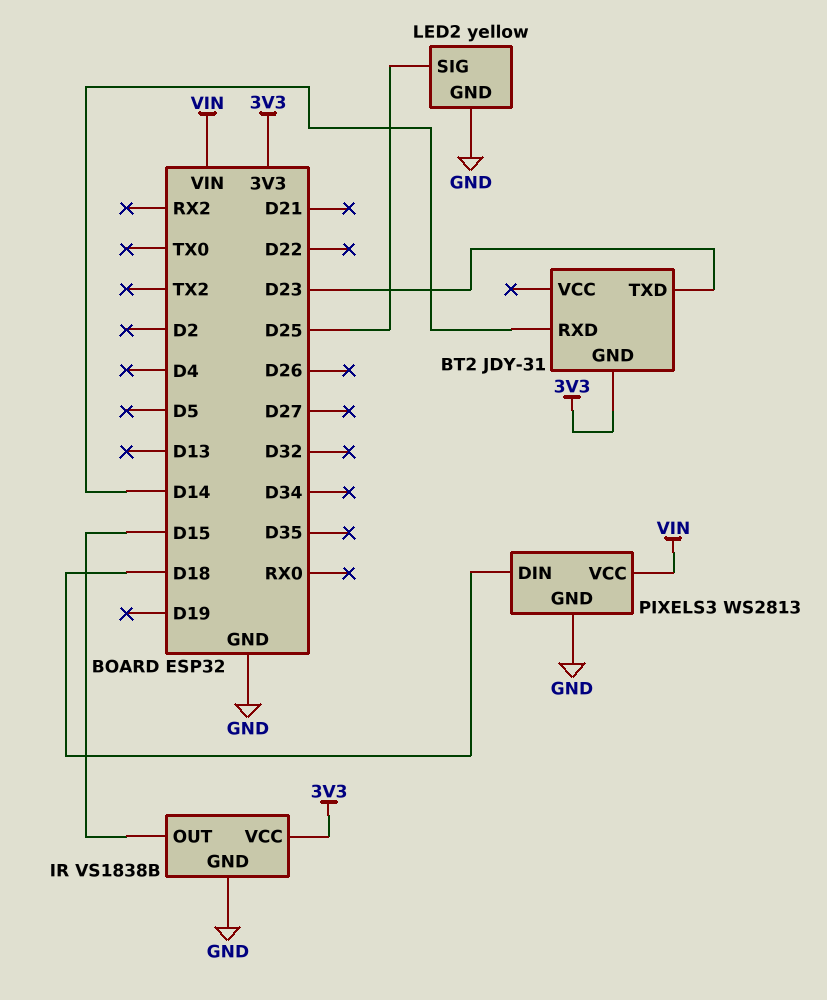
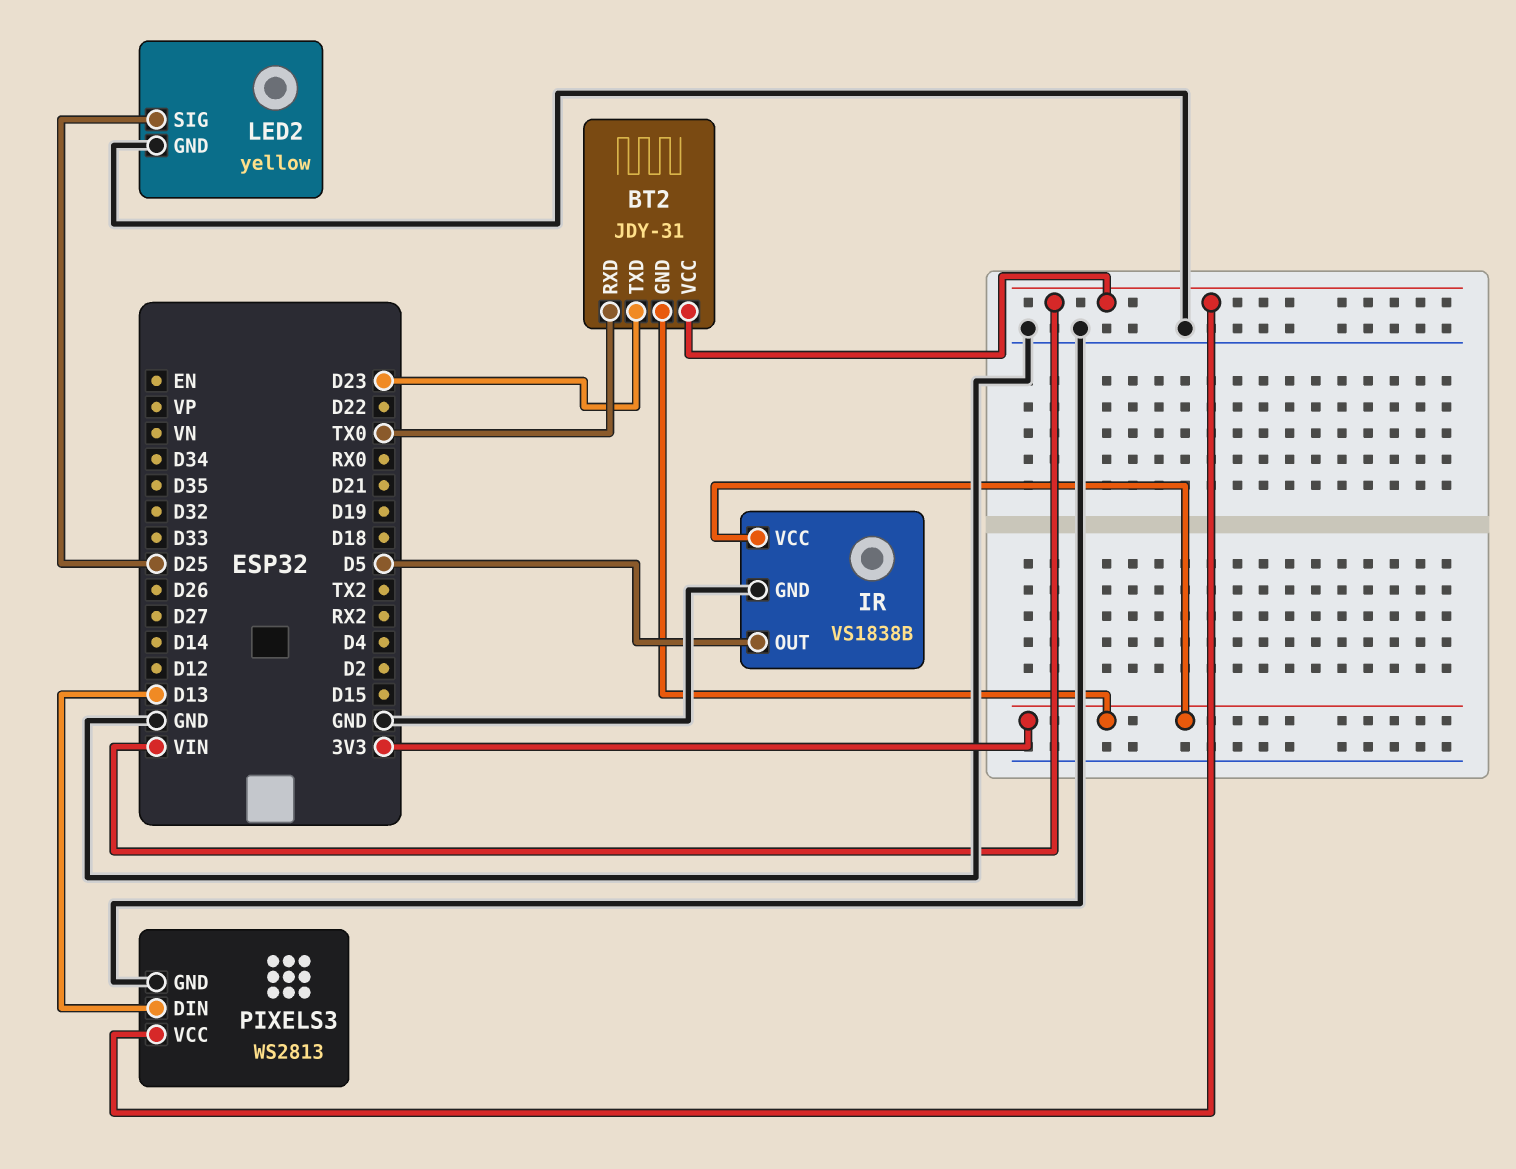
BT2 pin RXD: D14 -> TX0
BT2 pin VCC: none -> VIN
IR pin OUT: D15 -> D5
PIXELS3 pin DIN: D18 -> D13

